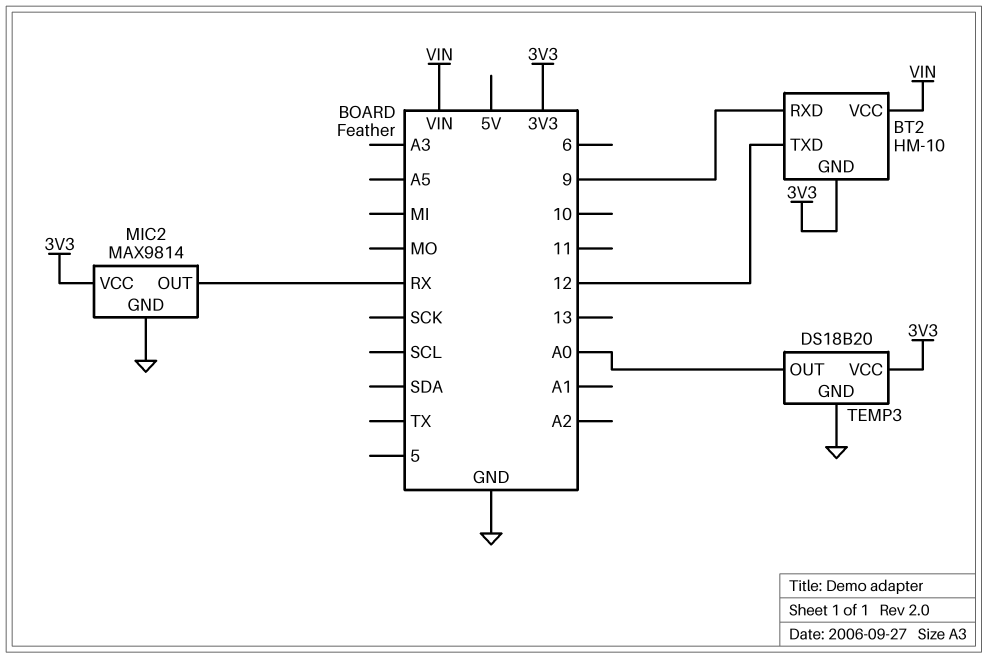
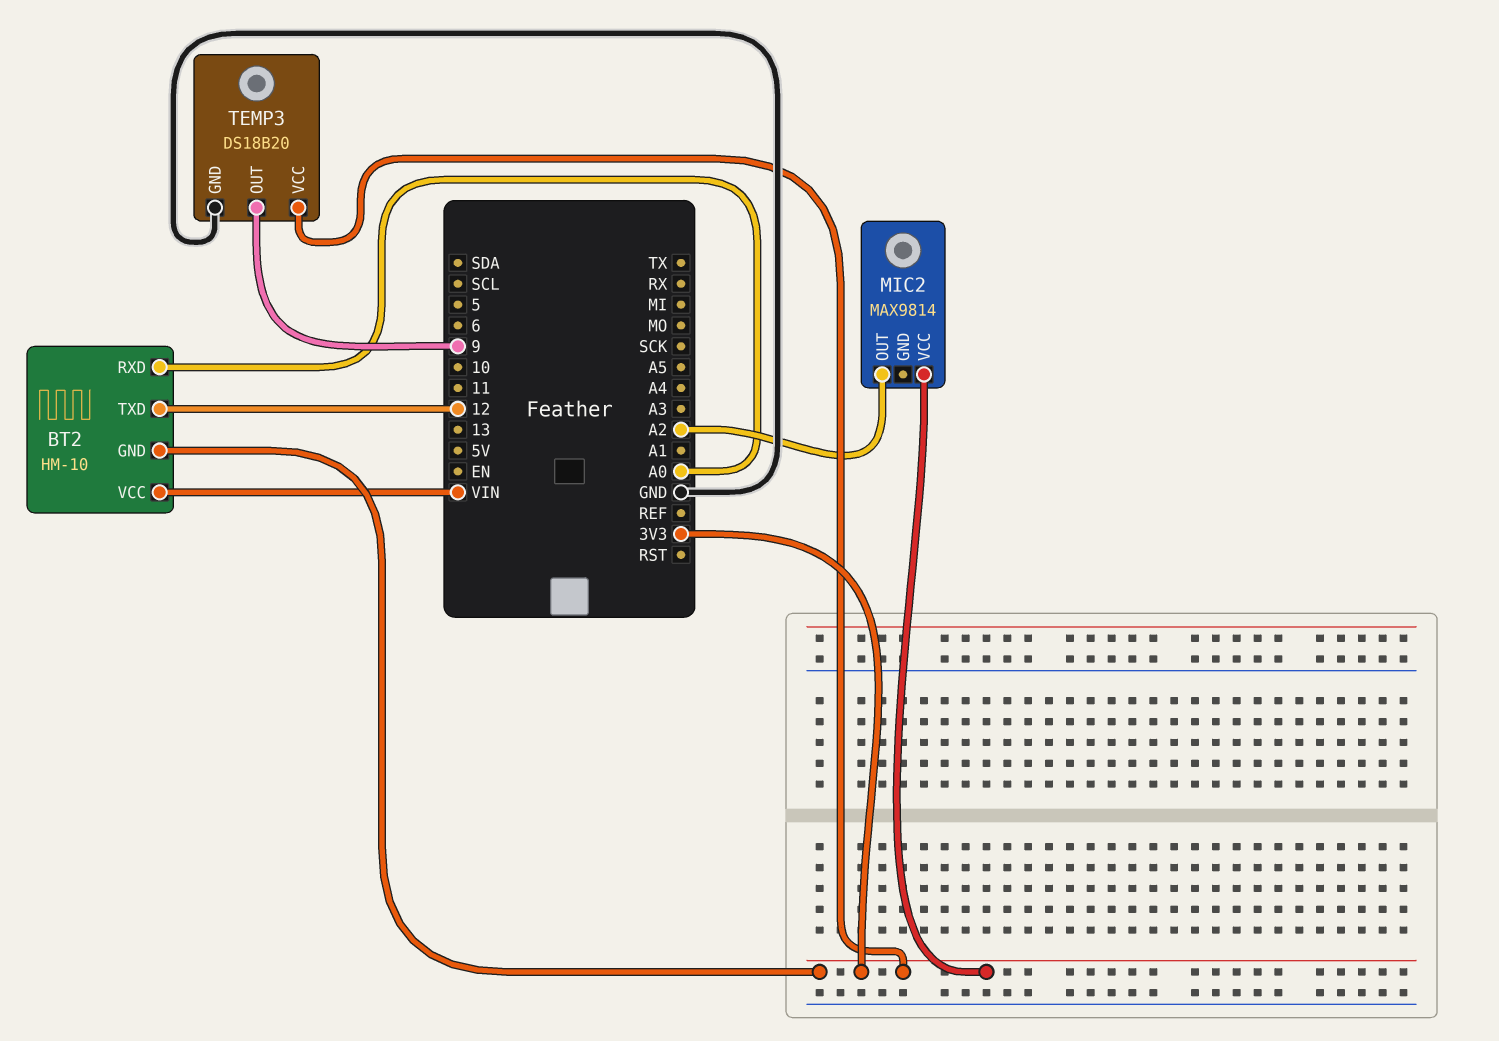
BT2 pin RXD: 9 -> A0
MIC2 pin GND: GND -> none
MIC2 pin OUT: RX -> A2
TEMP3 pin OUT: A0 -> 9

